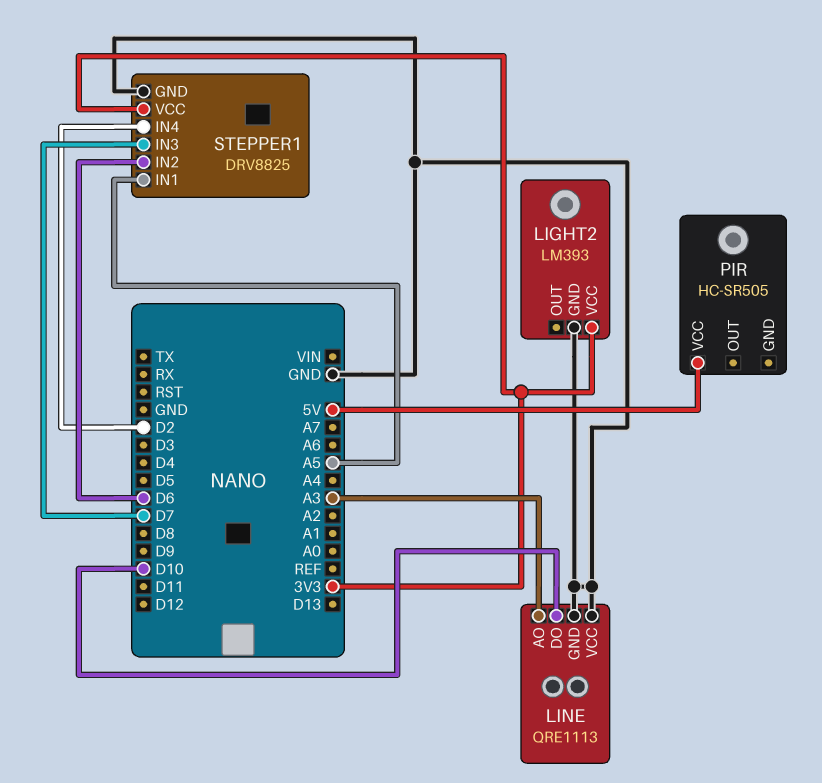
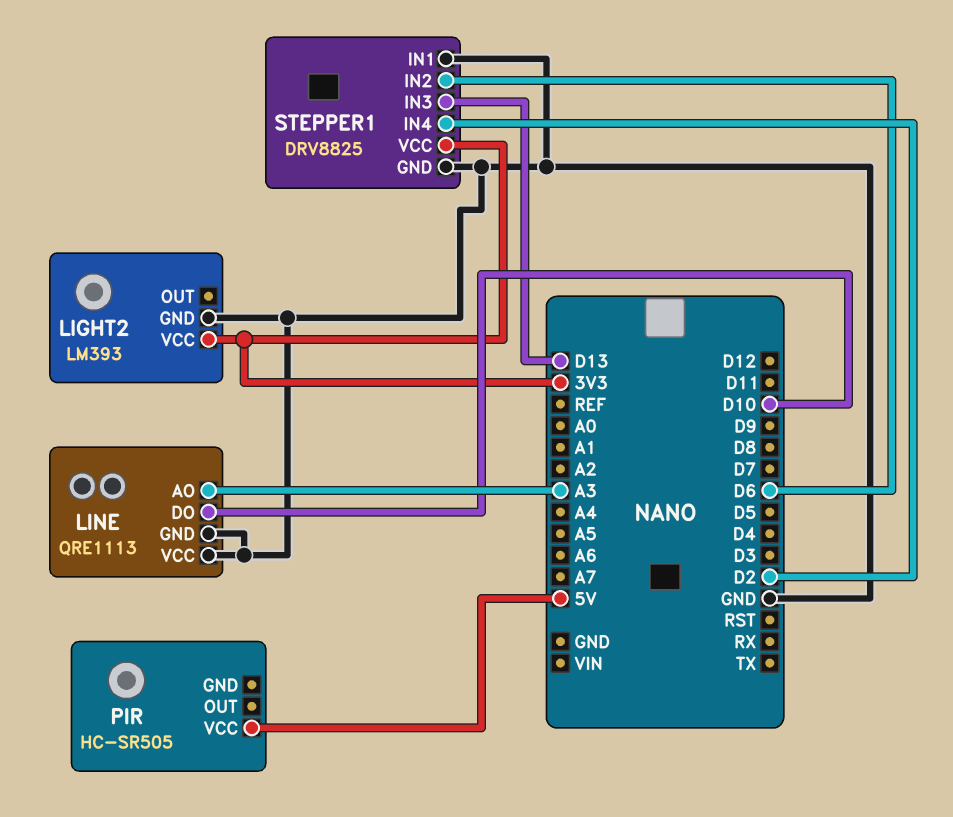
STEPPER1 pin IN1: A5 -> GND
STEPPER1 pin IN3: D7 -> D13

